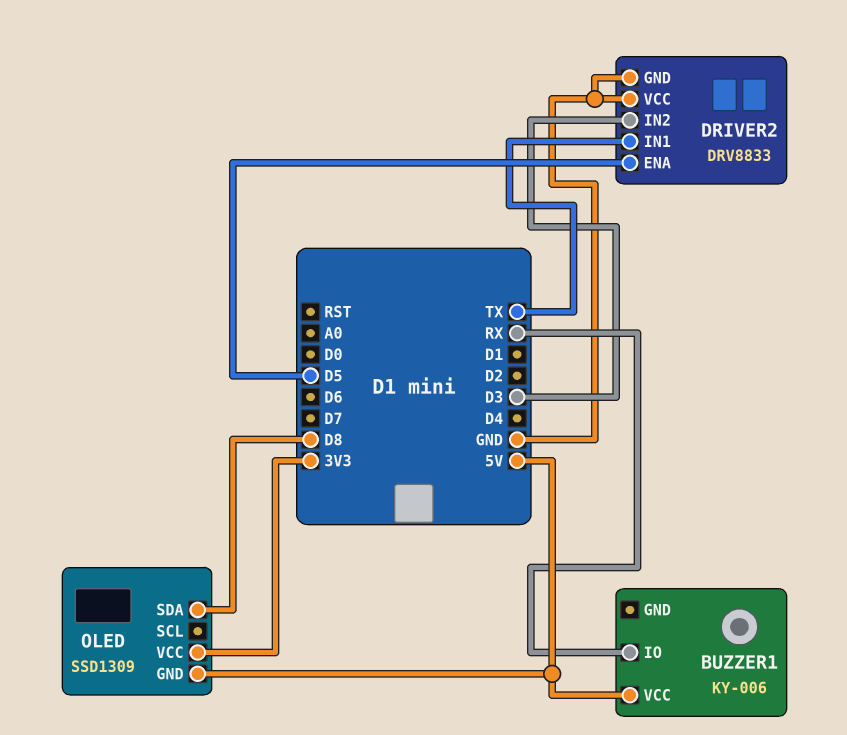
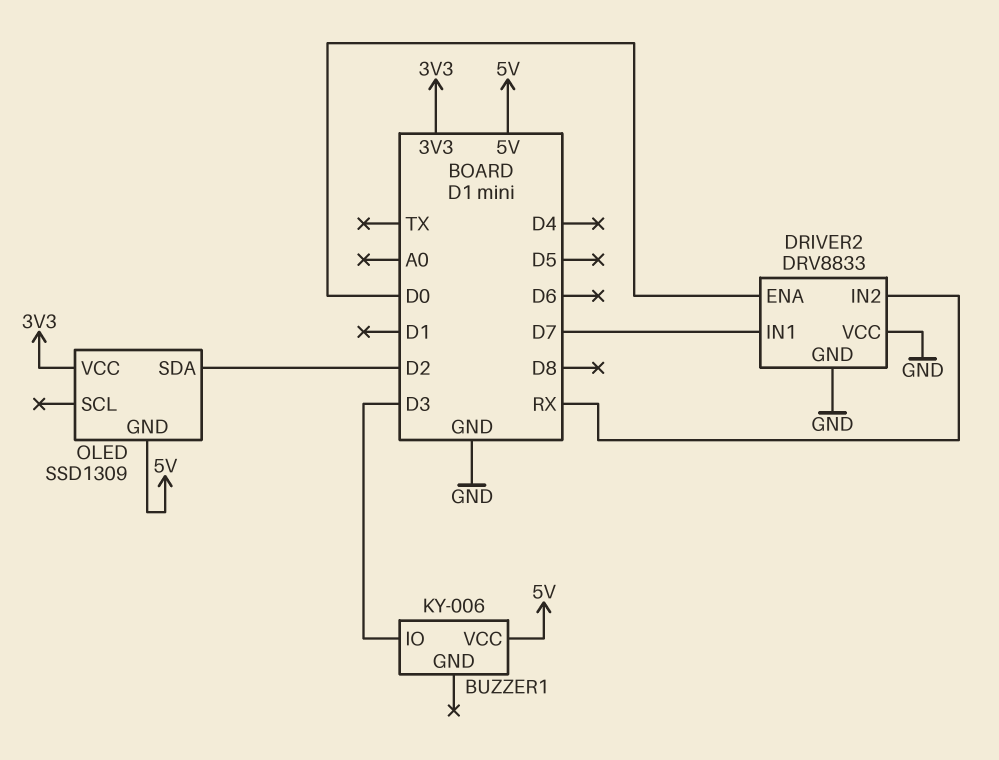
BUZZER1 pin IO: RX -> D3
DRIVER2 pin ENA: D5 -> D0
DRIVER2 pin IN1: TX -> D7
DRIVER2 pin IN2: D3 -> RX
OLED pin SDA: D8 -> D2

